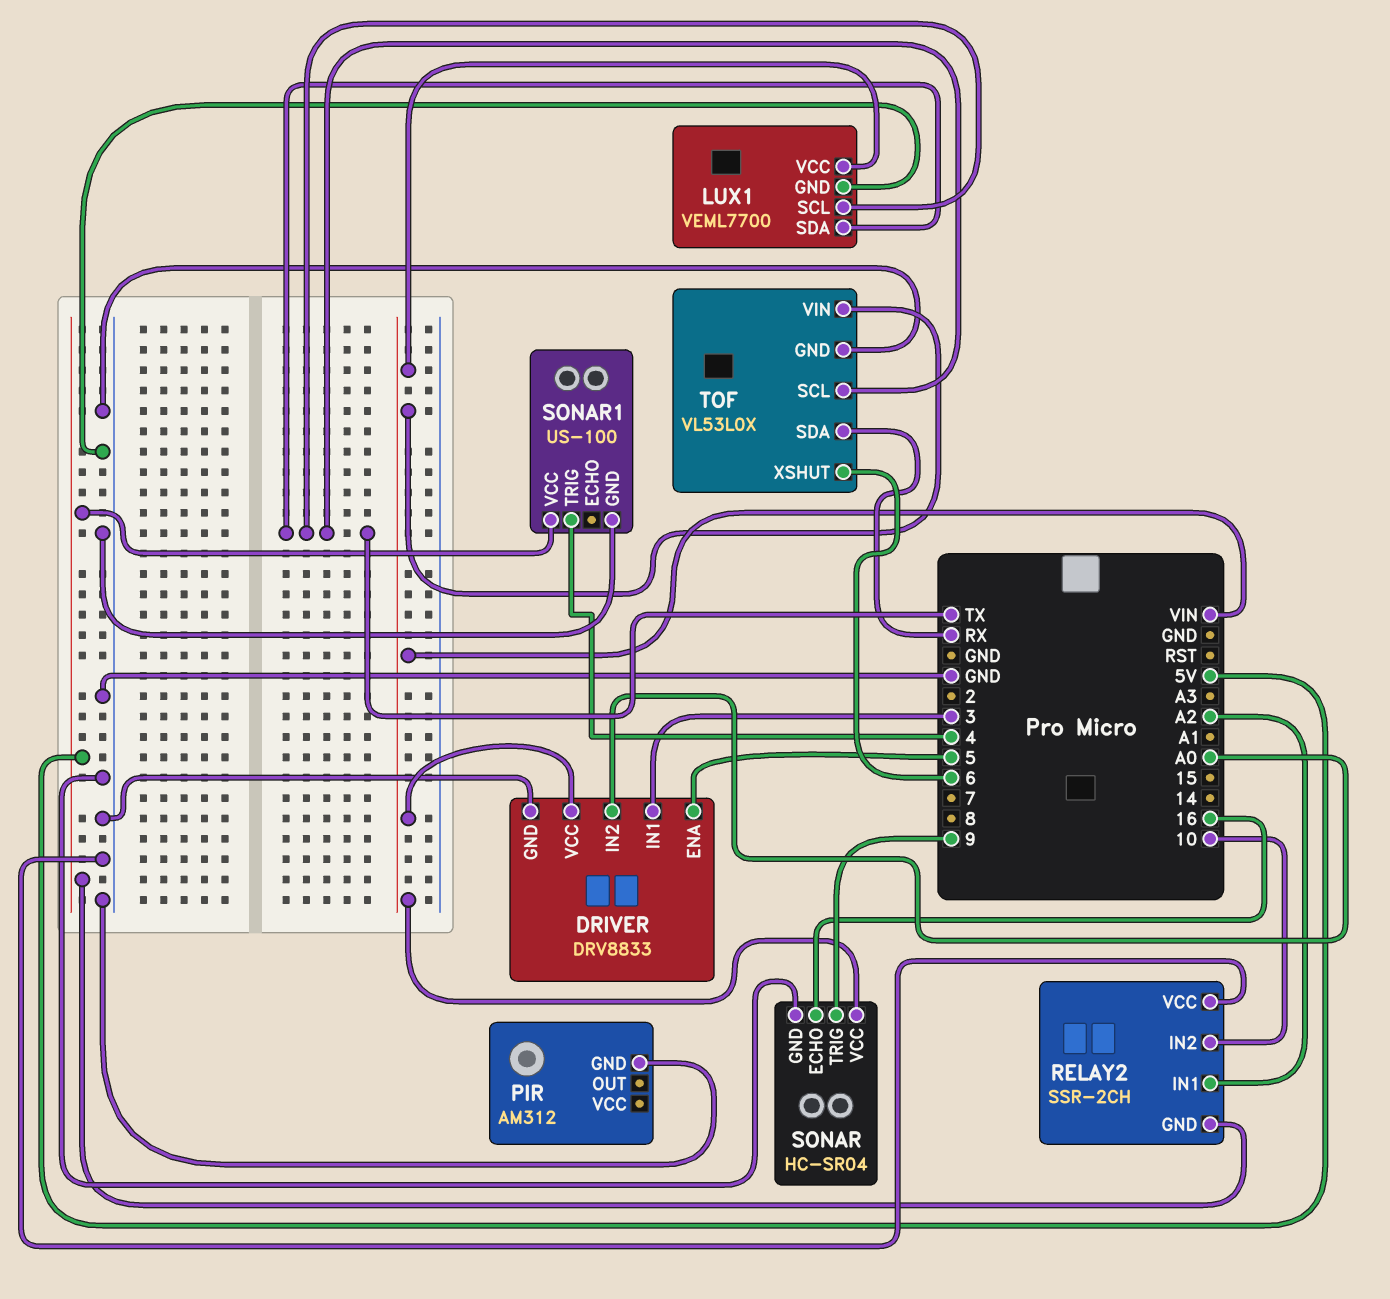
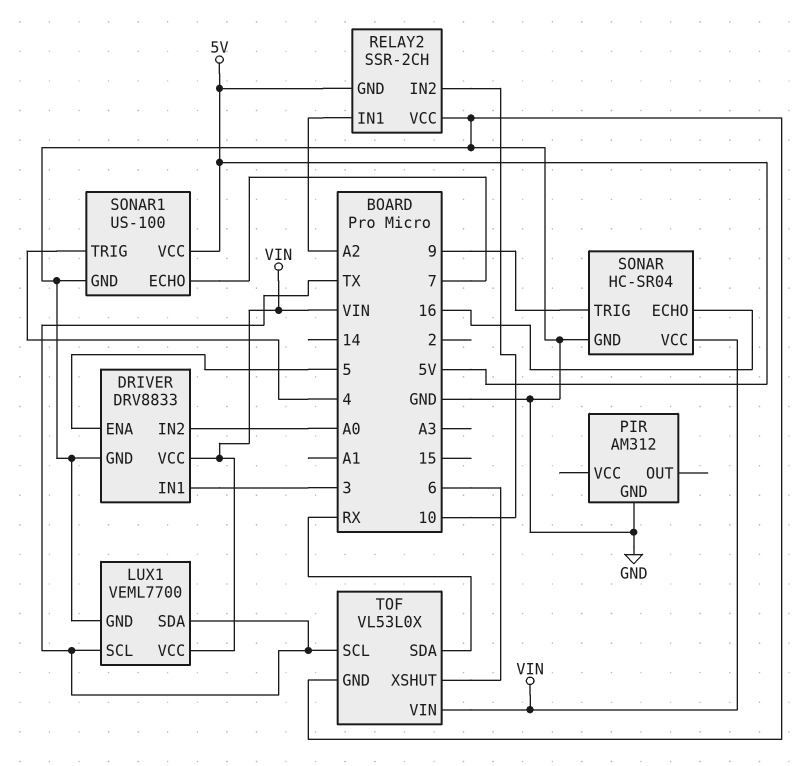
SONAR1 pin ECHO: none -> 7

